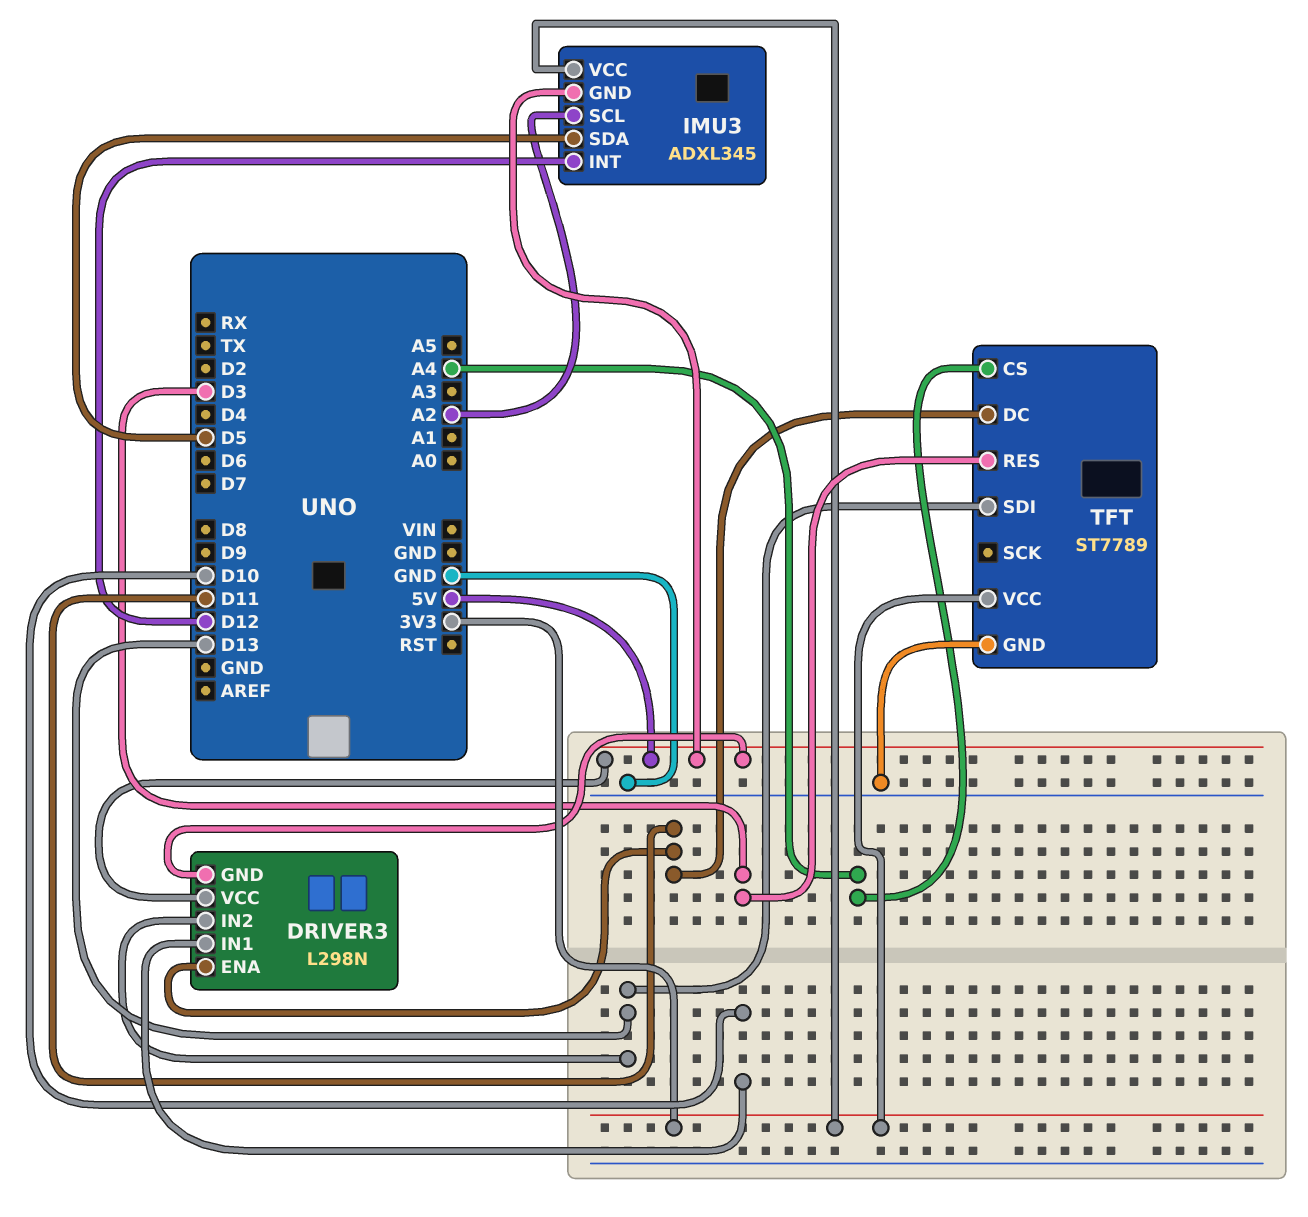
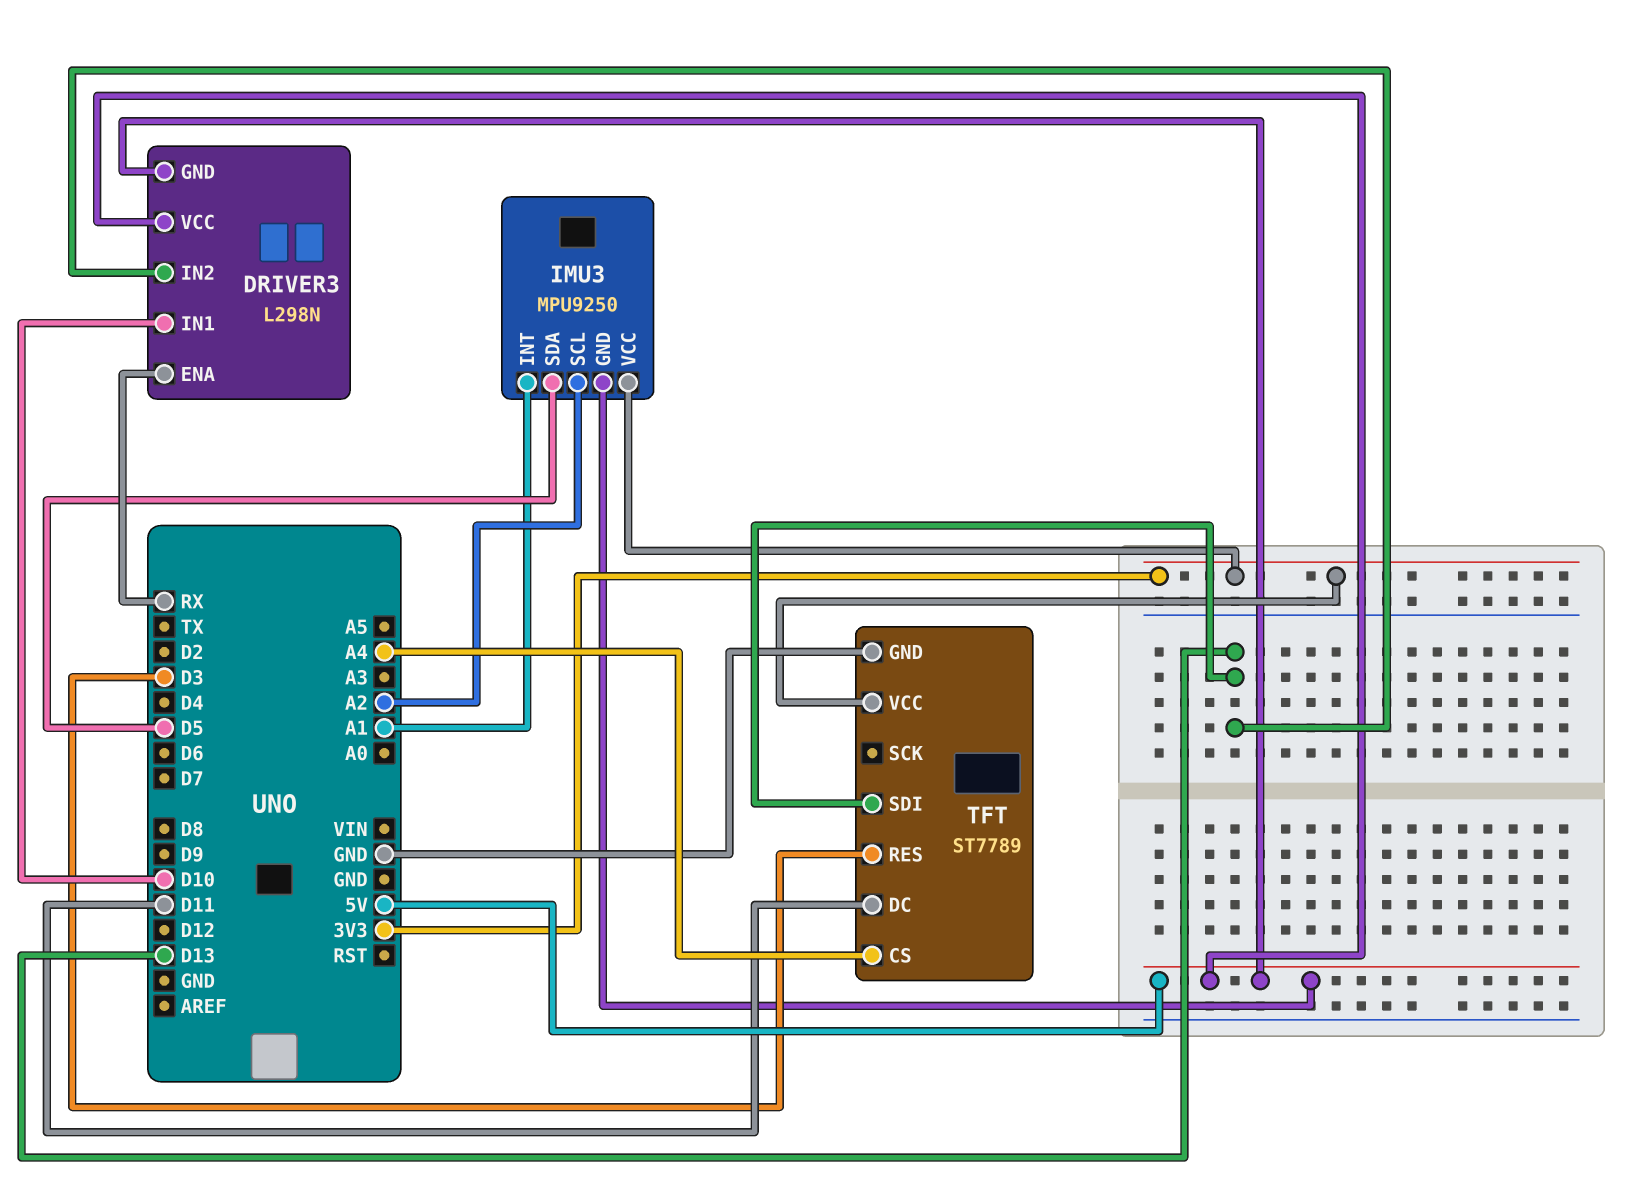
DRIVER3 pin ENA: D11 -> RX
IMU3: ADXL345 -> MPU9250
IMU3 pin INT: D12 -> A1

